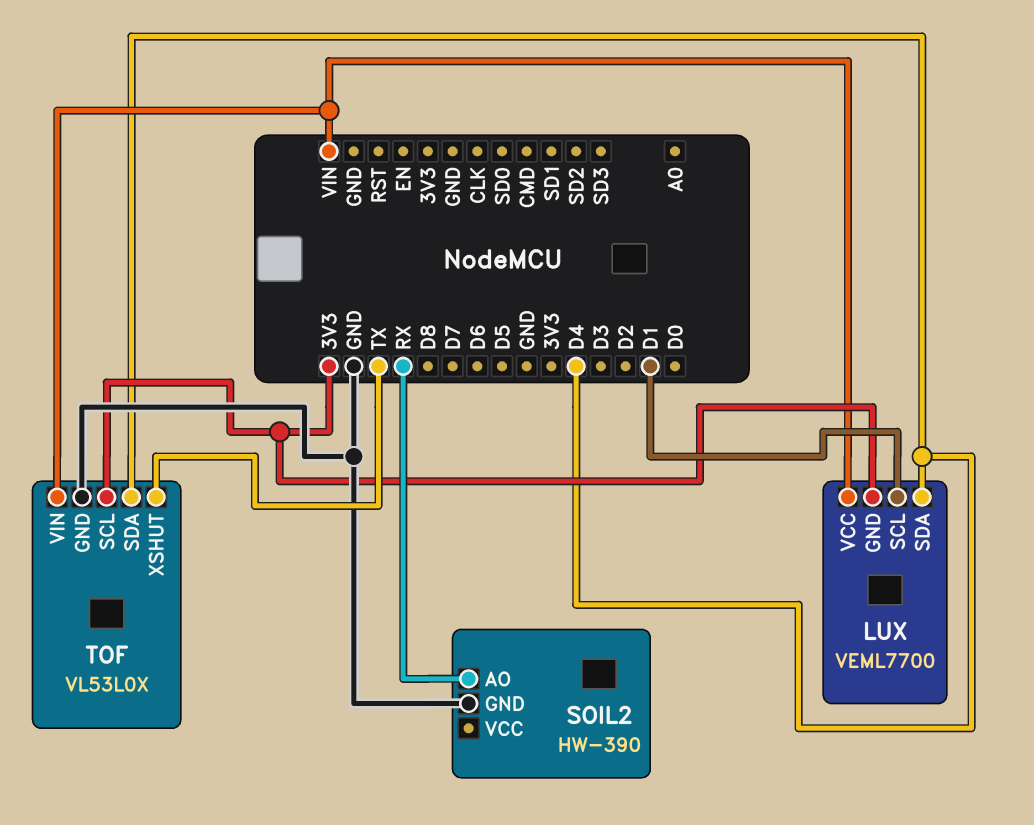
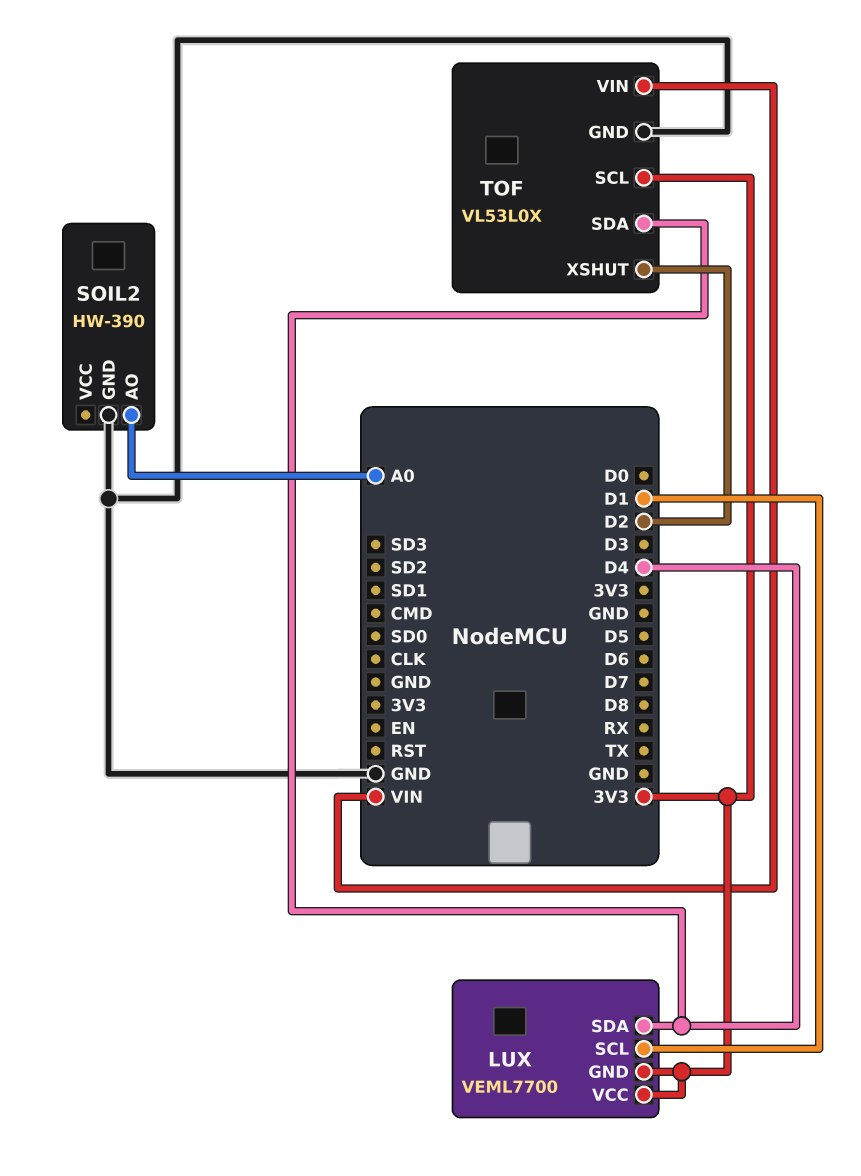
LUX pin VCC: VIN -> 3V3
SOIL2 pin AO: RX -> A0
TOF pin XSHUT: TX -> D2

